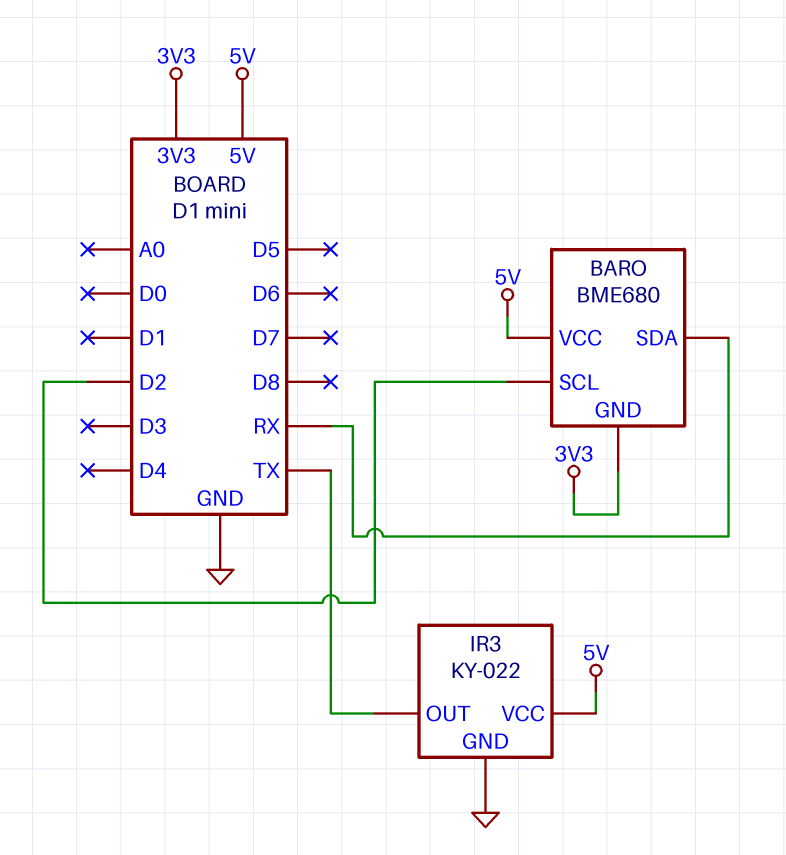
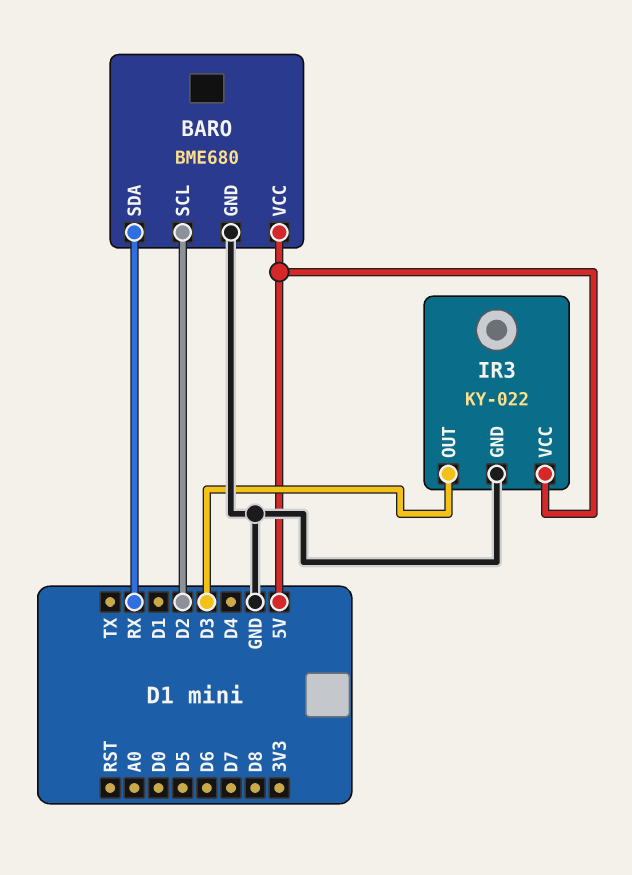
BARO pin GND: 3V3 -> GND
IR3 pin OUT: TX -> D3

